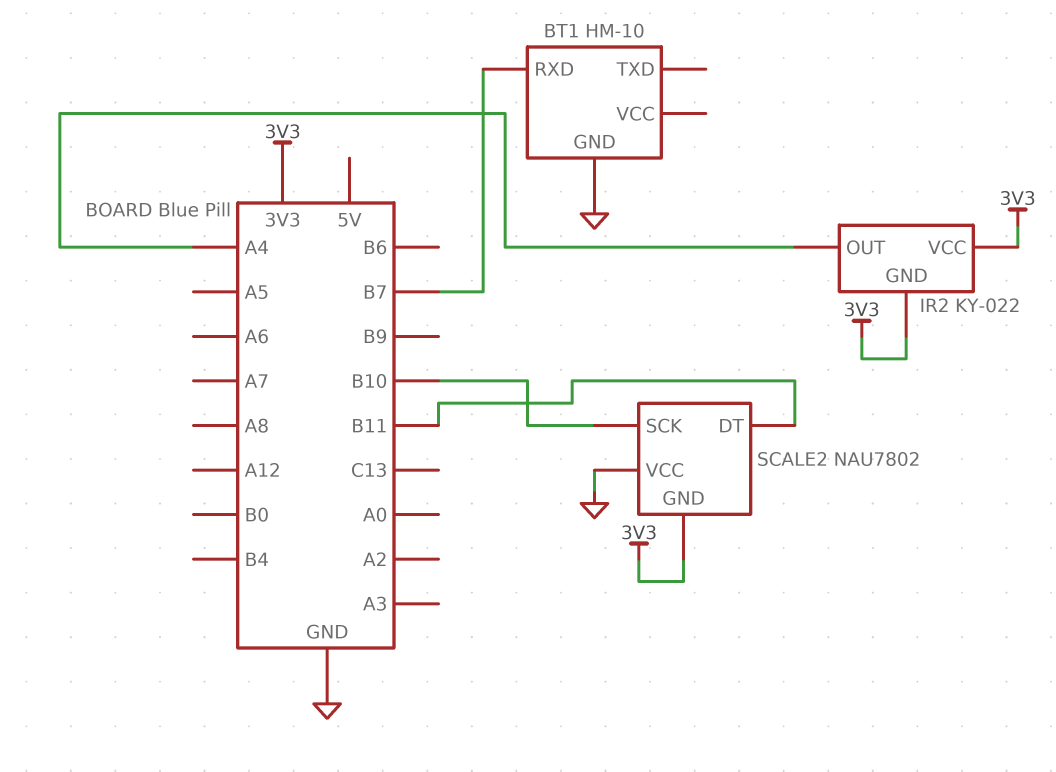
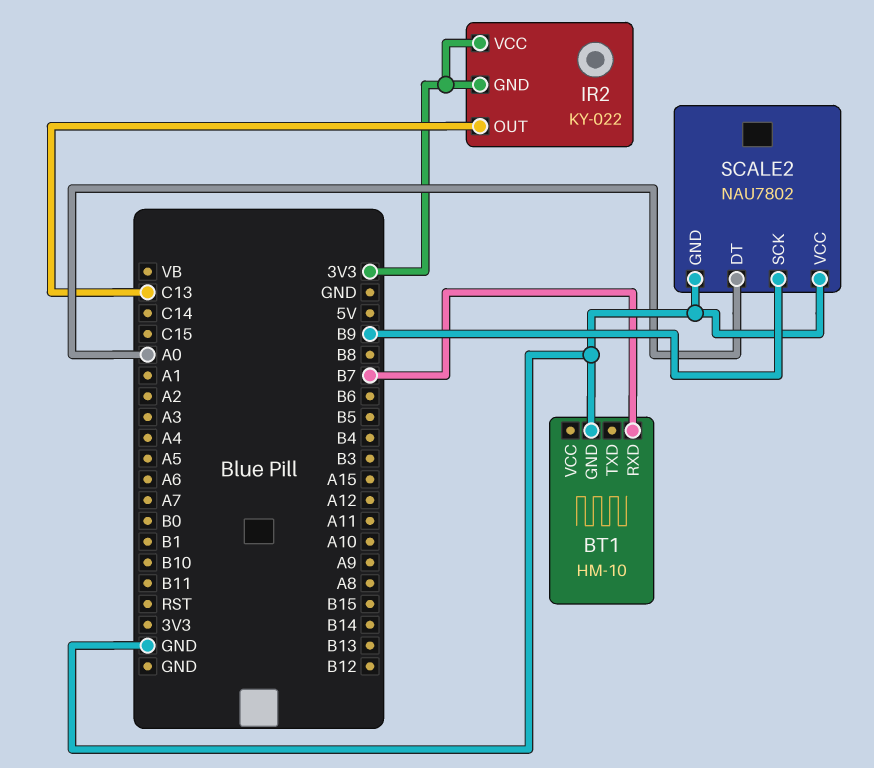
IR2 pin OUT: A4 -> C13
SCALE2 pin DT: B11 -> A0
SCALE2 pin GND: 3V3 -> GND
SCALE2 pin SCK: B10 -> B9

